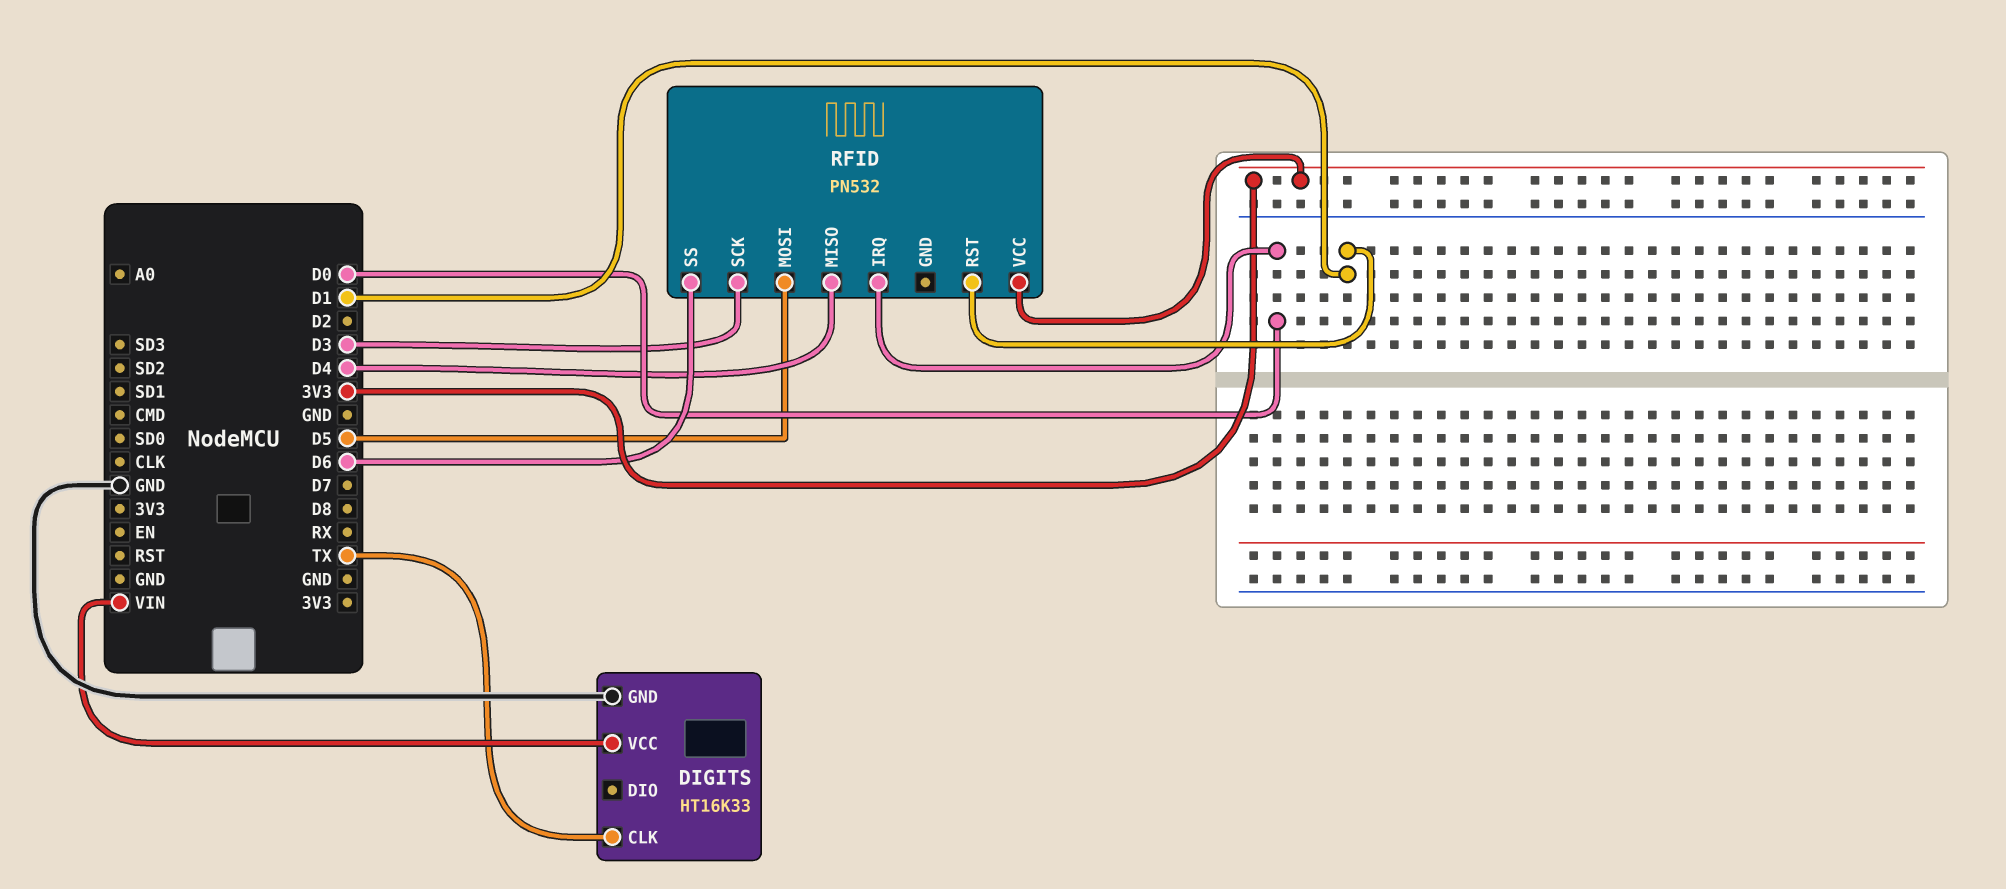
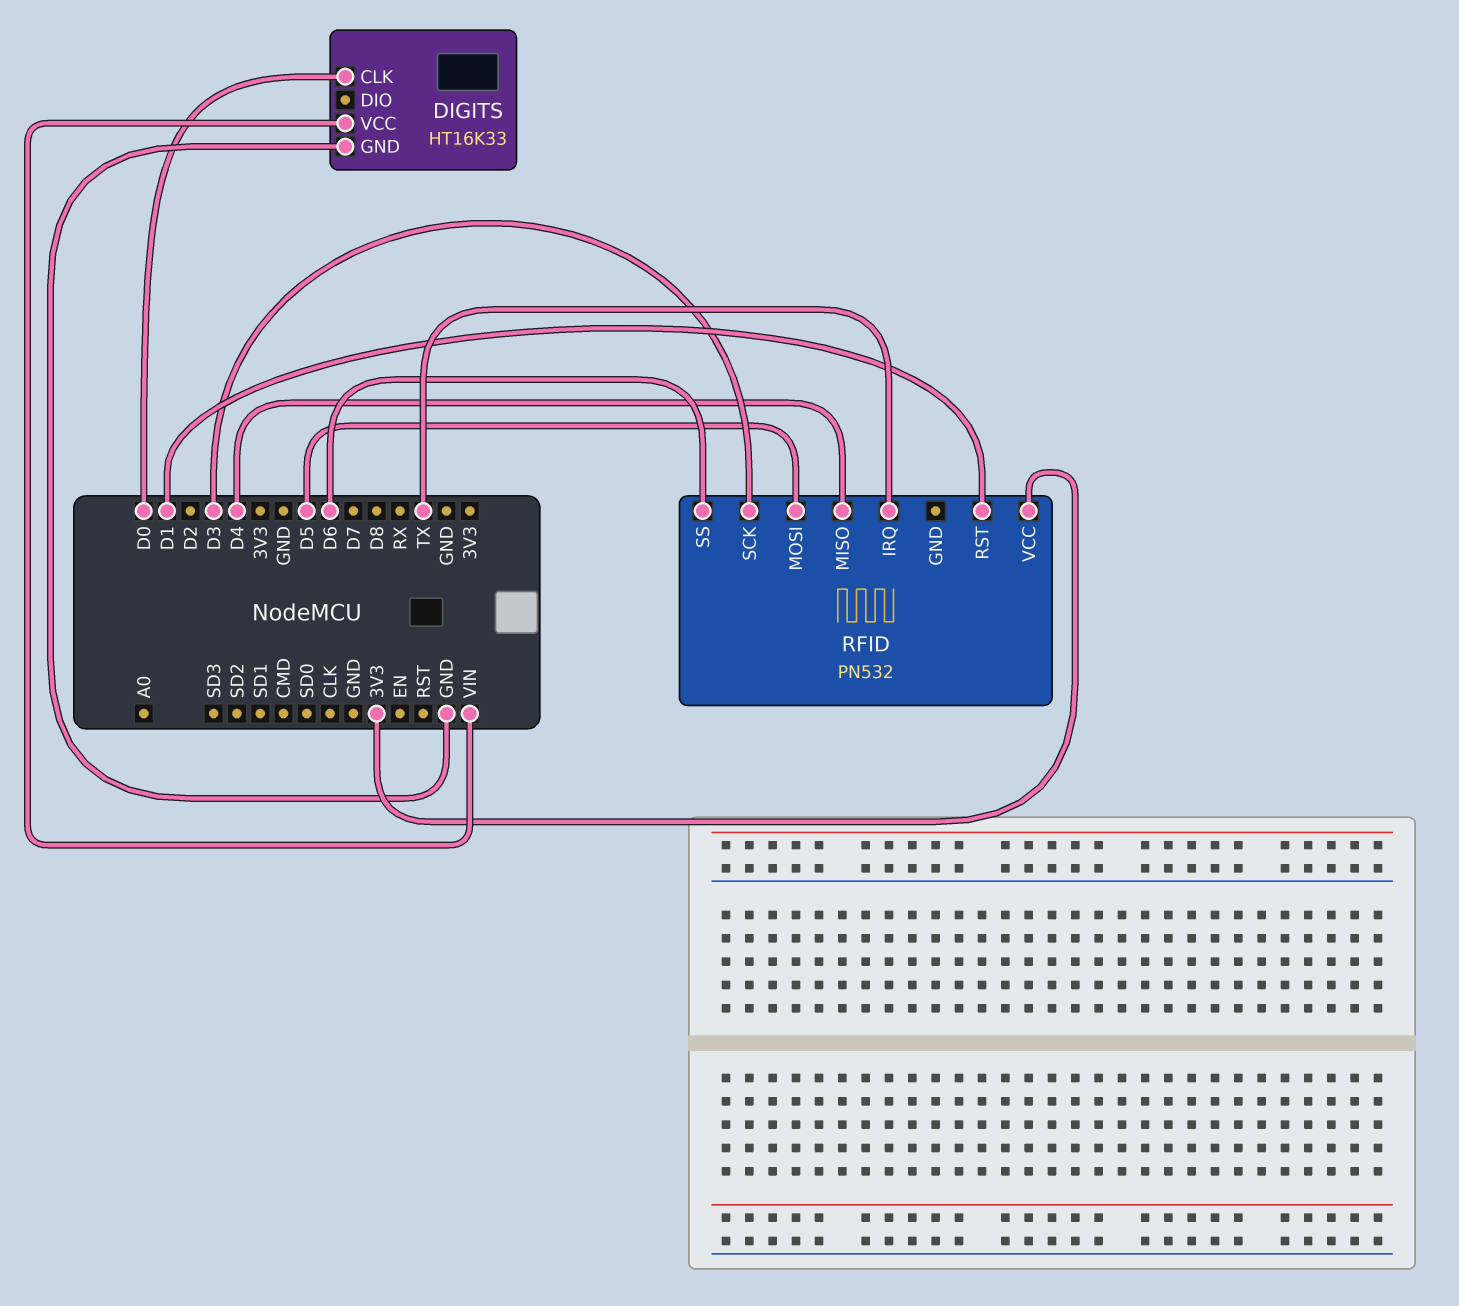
DIGITS pin CLK: TX -> D0
RFID pin IRQ: D0 -> TX

